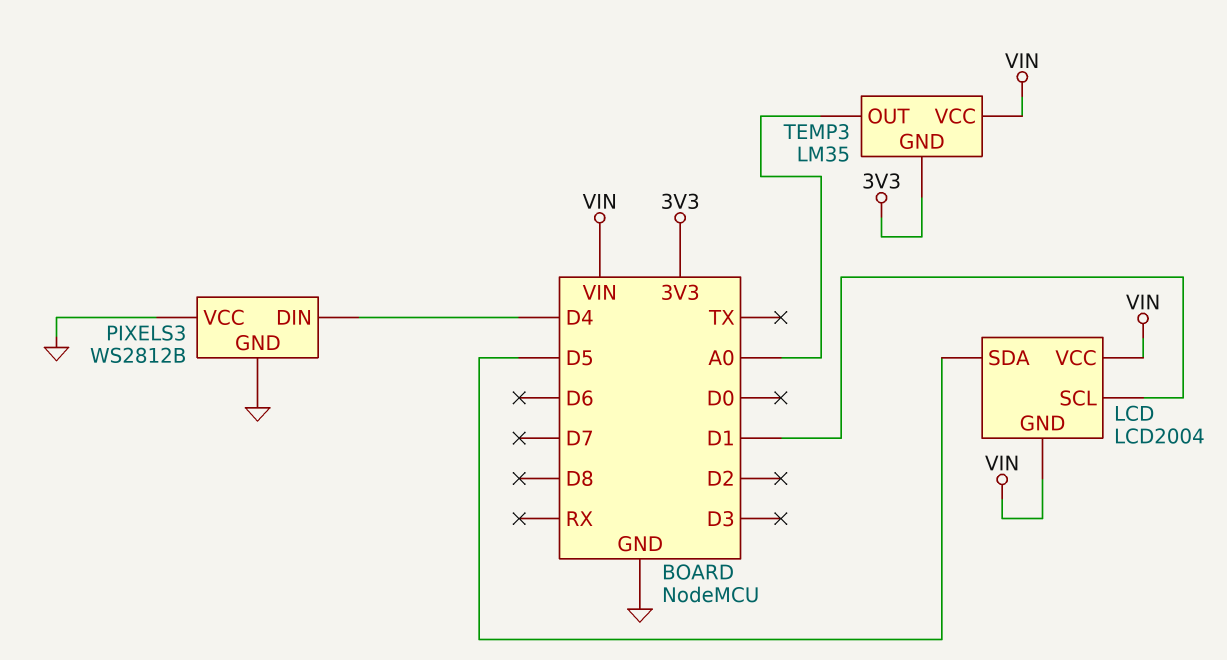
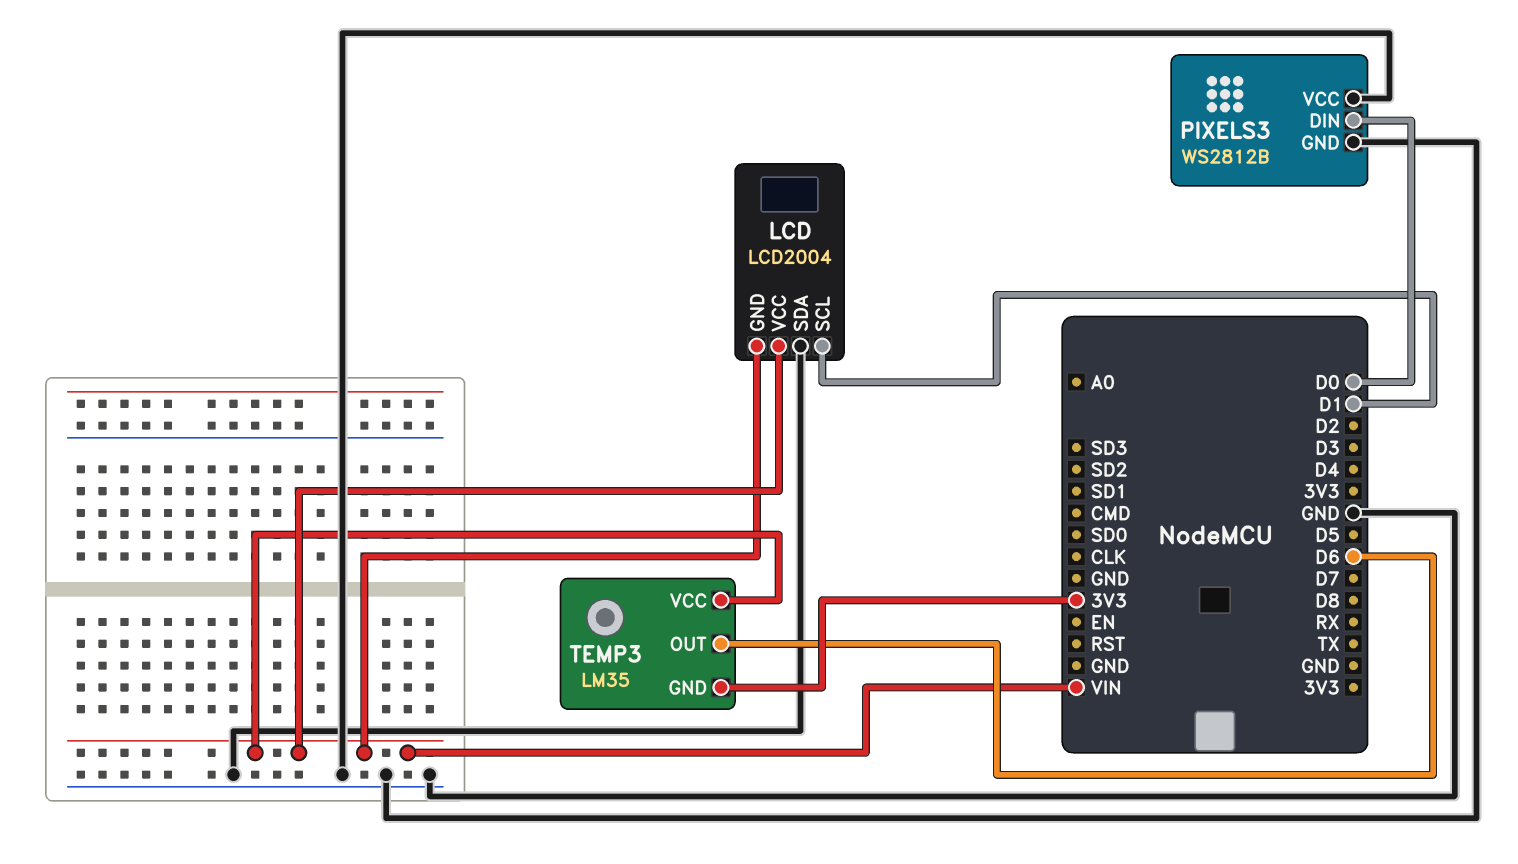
LCD pin SDA: D5 -> GND
PIXELS3 pin DIN: D4 -> D0
TEMP3 pin OUT: A0 -> D6

